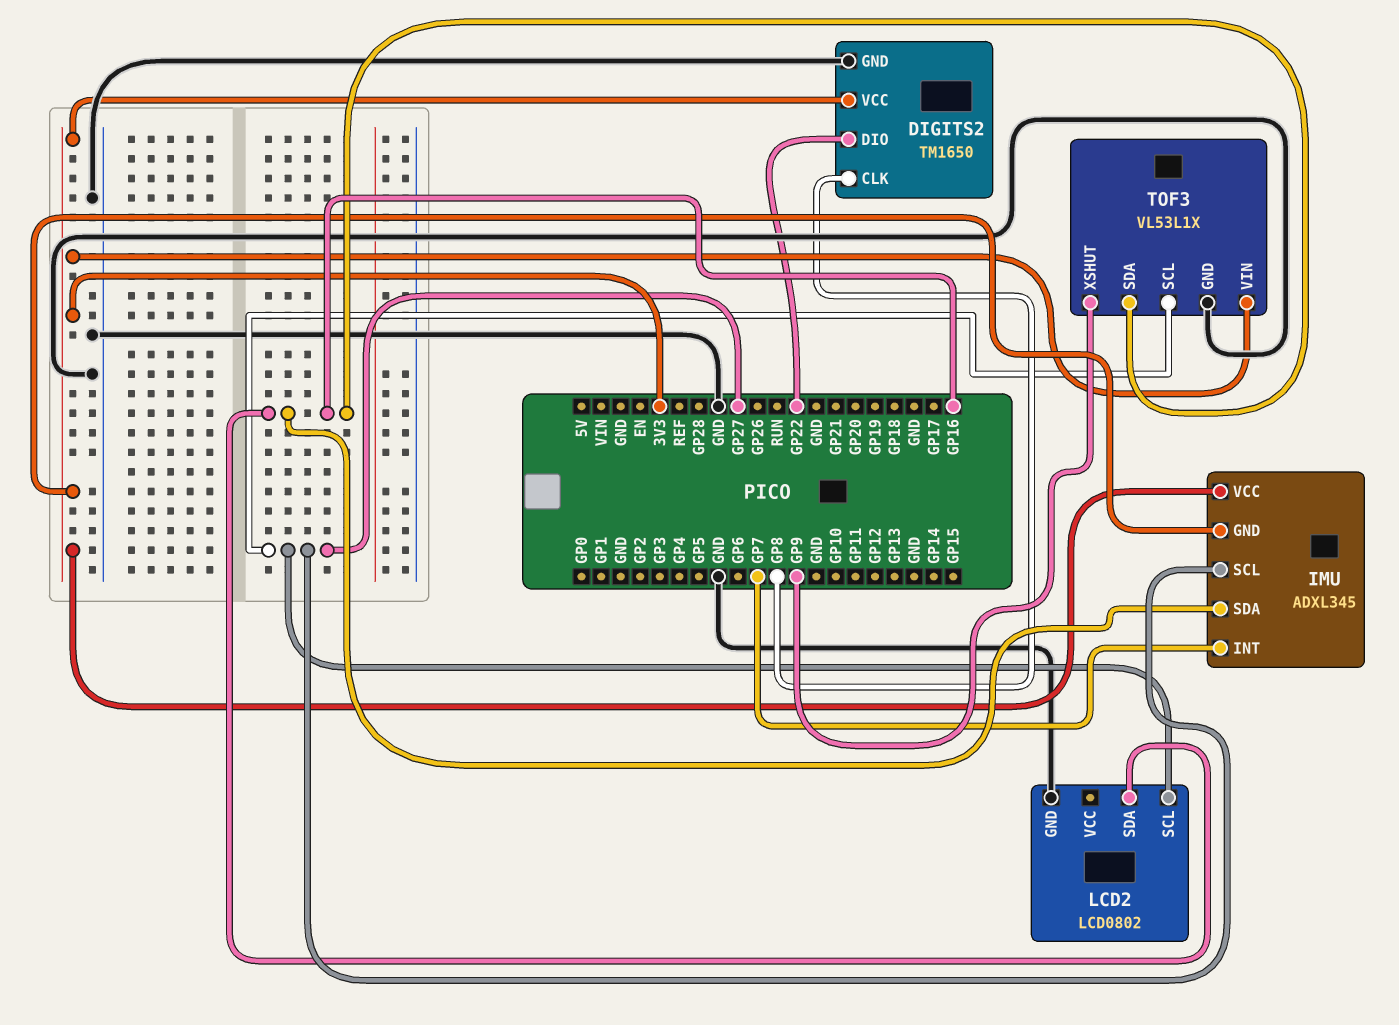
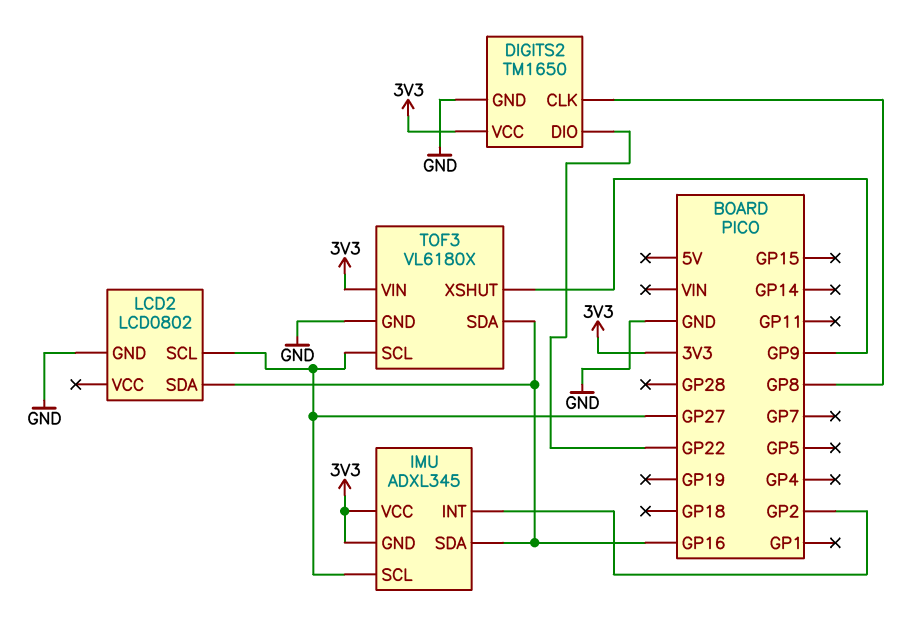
IMU pin INT: GP7 -> GP2
TOF3: VL53L1X -> VL6180X

